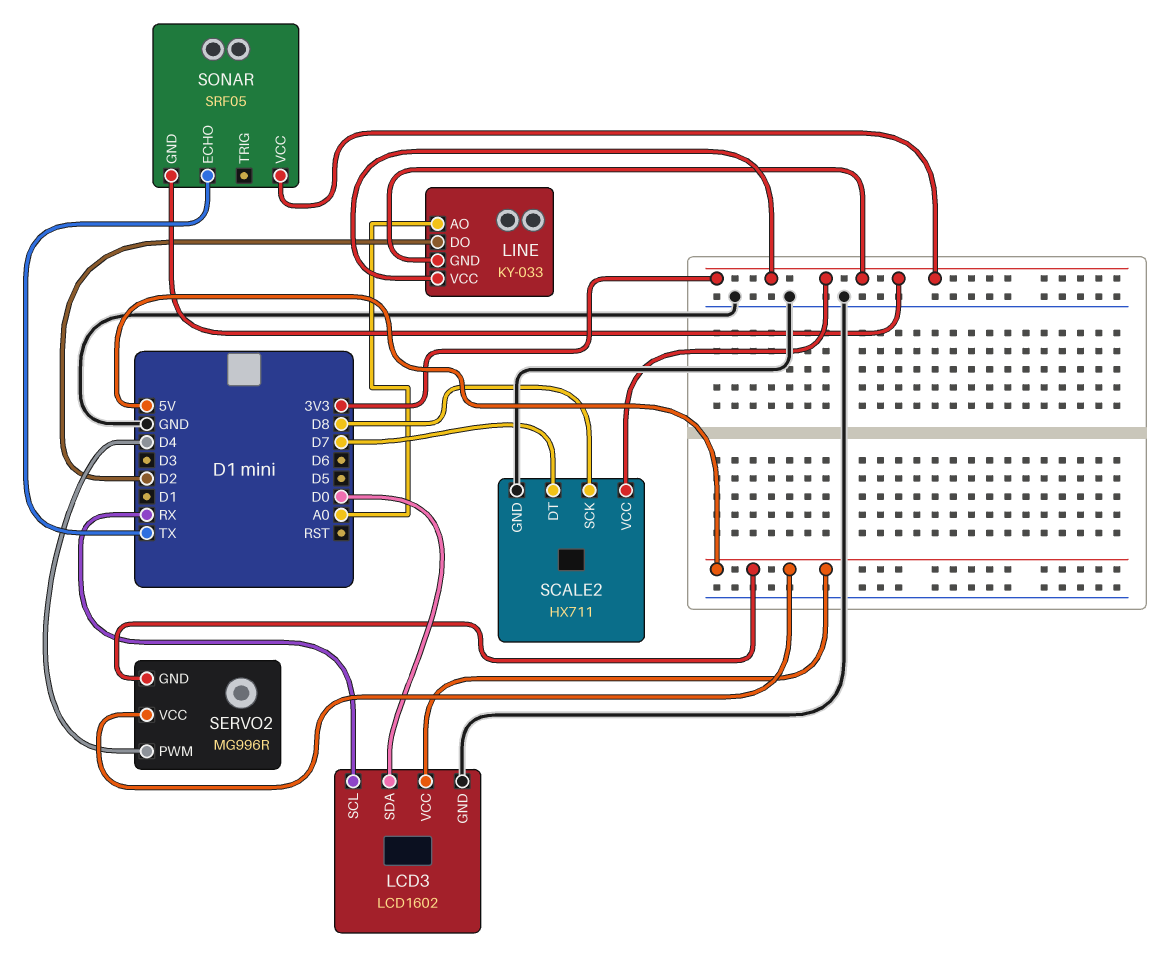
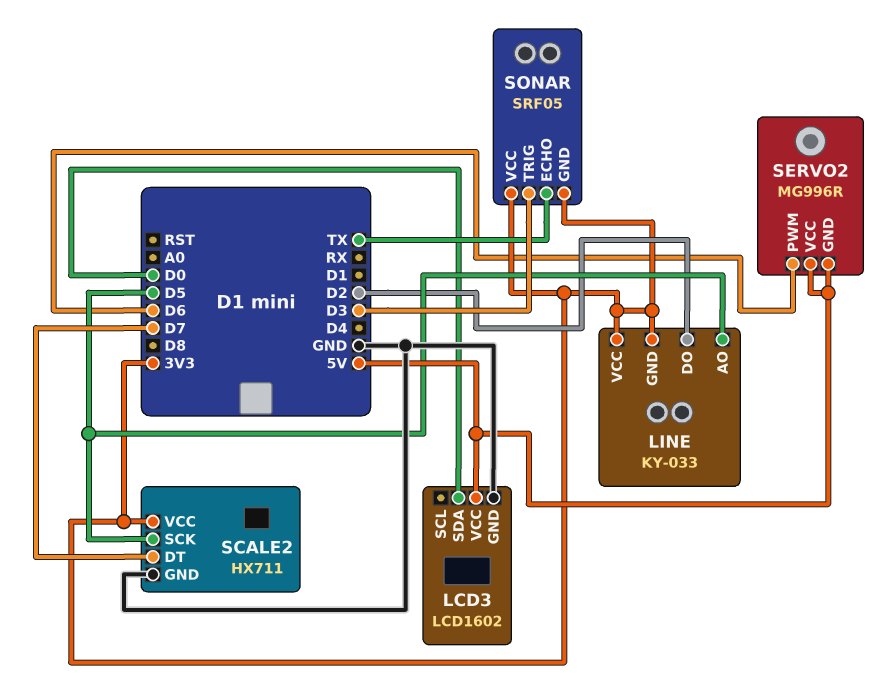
LCD3 pin SCL: RX -> none
LINE pin AO: A0 -> D5
SCALE2 pin SCK: D8 -> D5
SERVO2 pin PWM: D4 -> D6
SONAR pin TRIG: none -> D3

